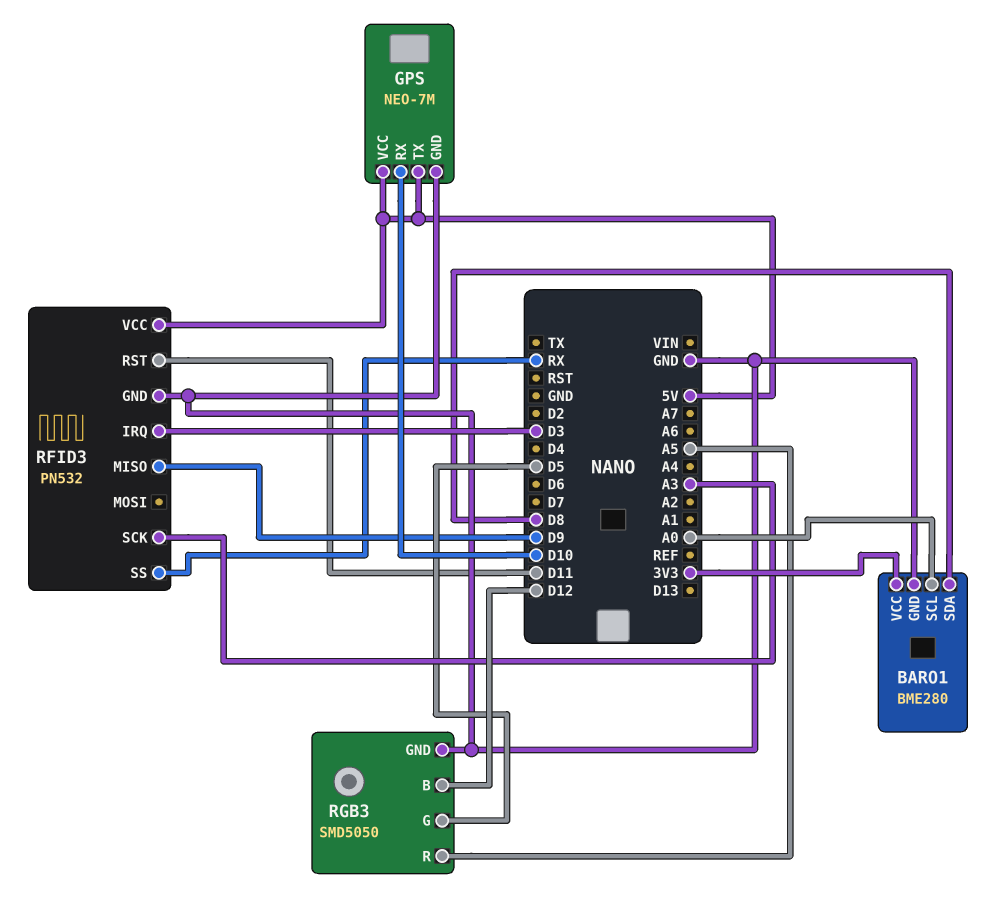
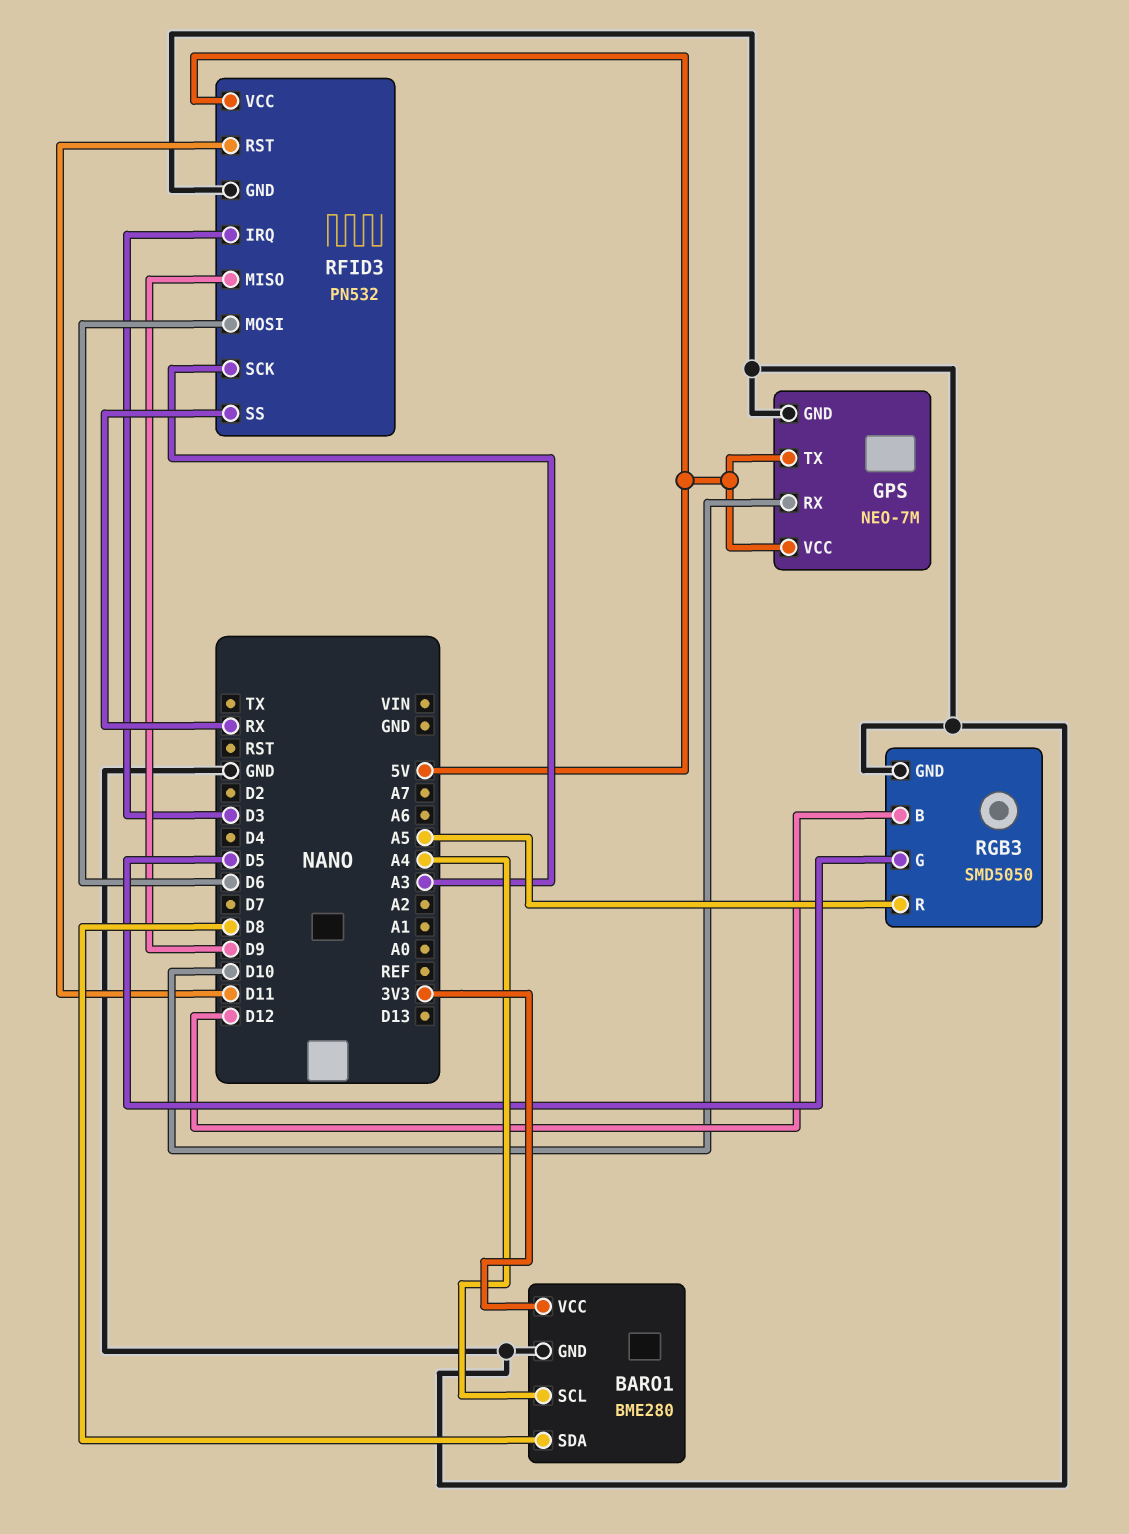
BARO1 pin SCL: A0 -> A4
RFID3 pin MOSI: none -> D6

